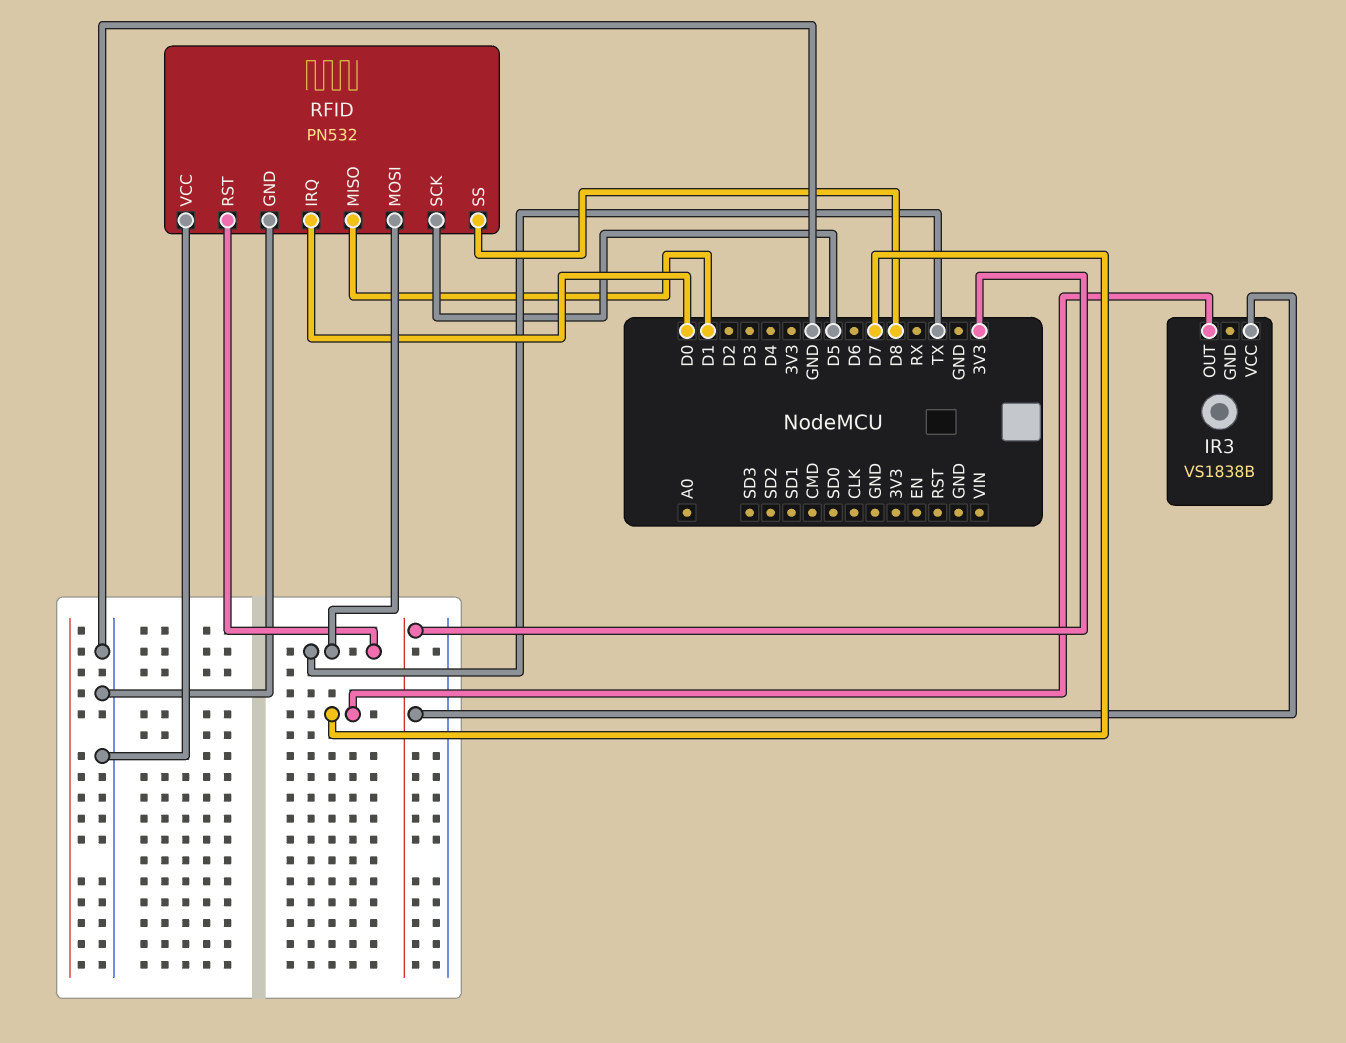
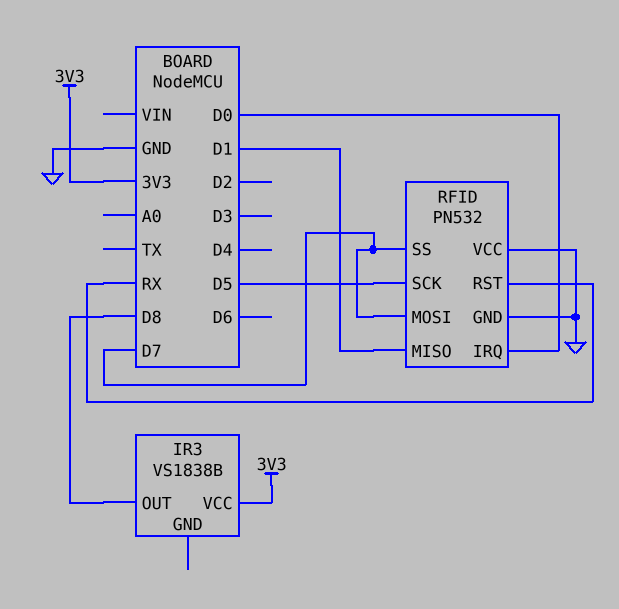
IR3 pin OUT: D7 -> D8
RFID pin MOSI: TX -> D7
RFID pin RST: TX -> RX
RFID pin SS: D8 -> D7

